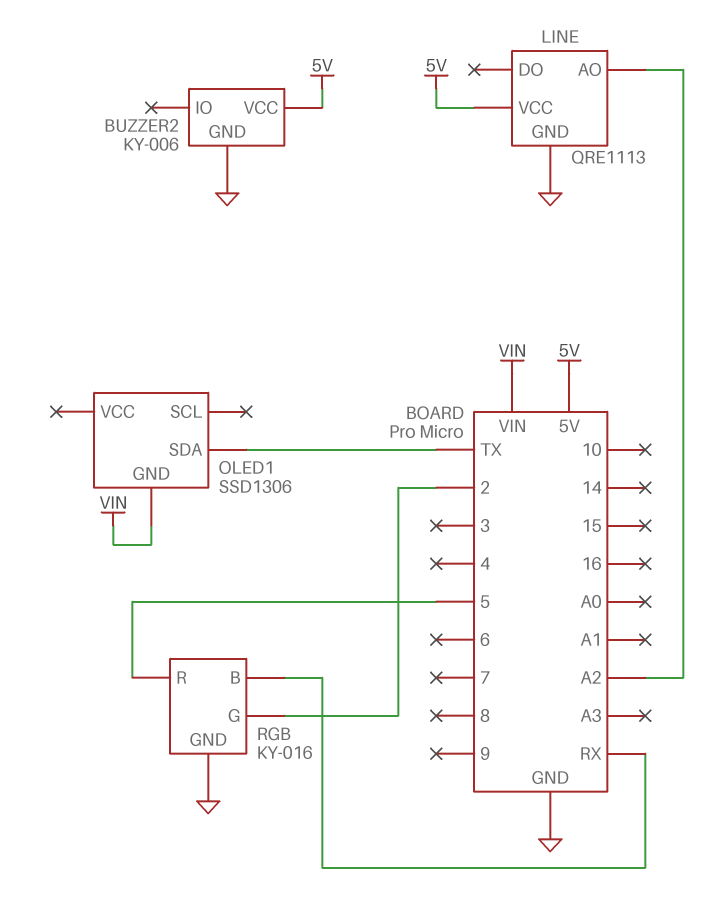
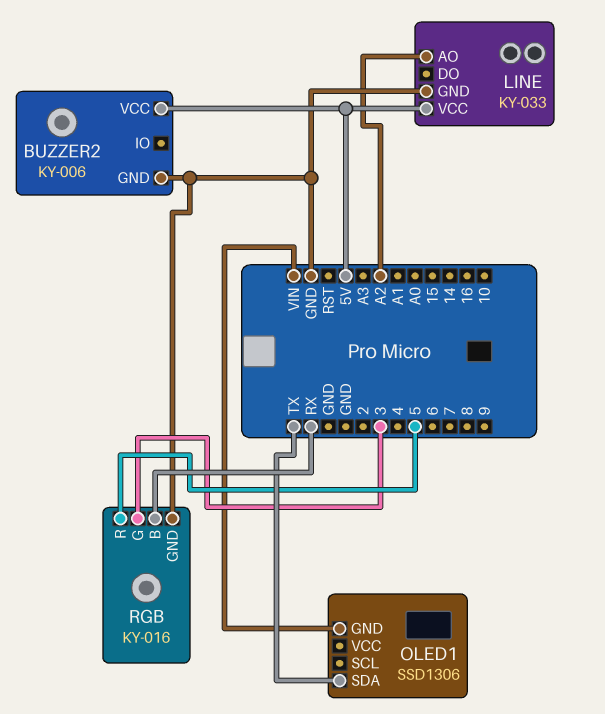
LINE: QRE1113 -> KY-033
RGB pin G: 2 -> 3

